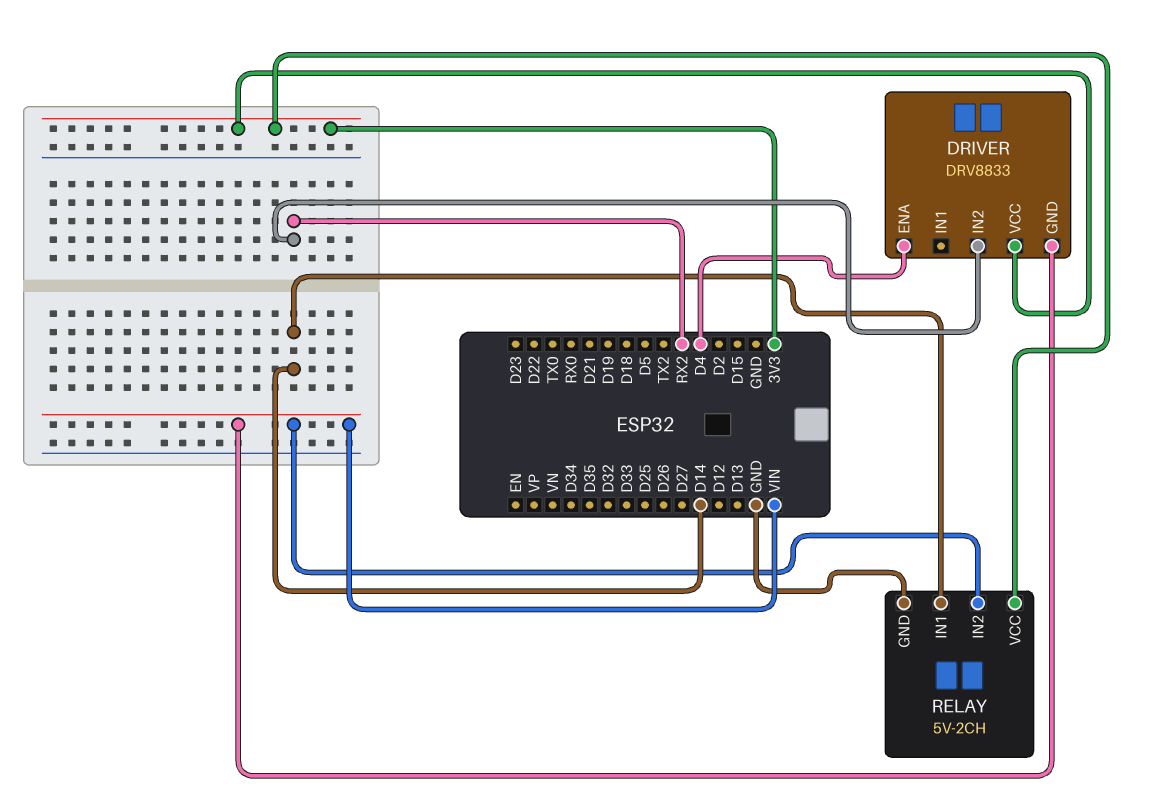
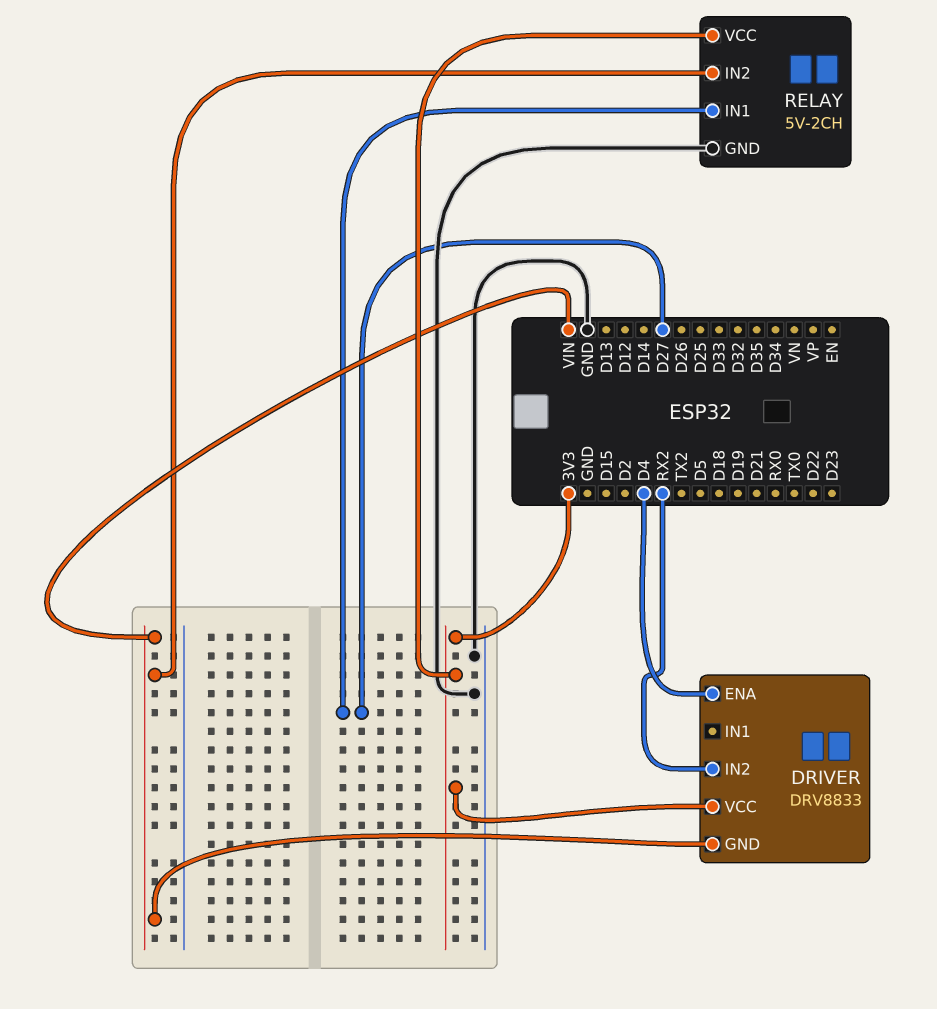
RELAY pin IN1: D14 -> D27

